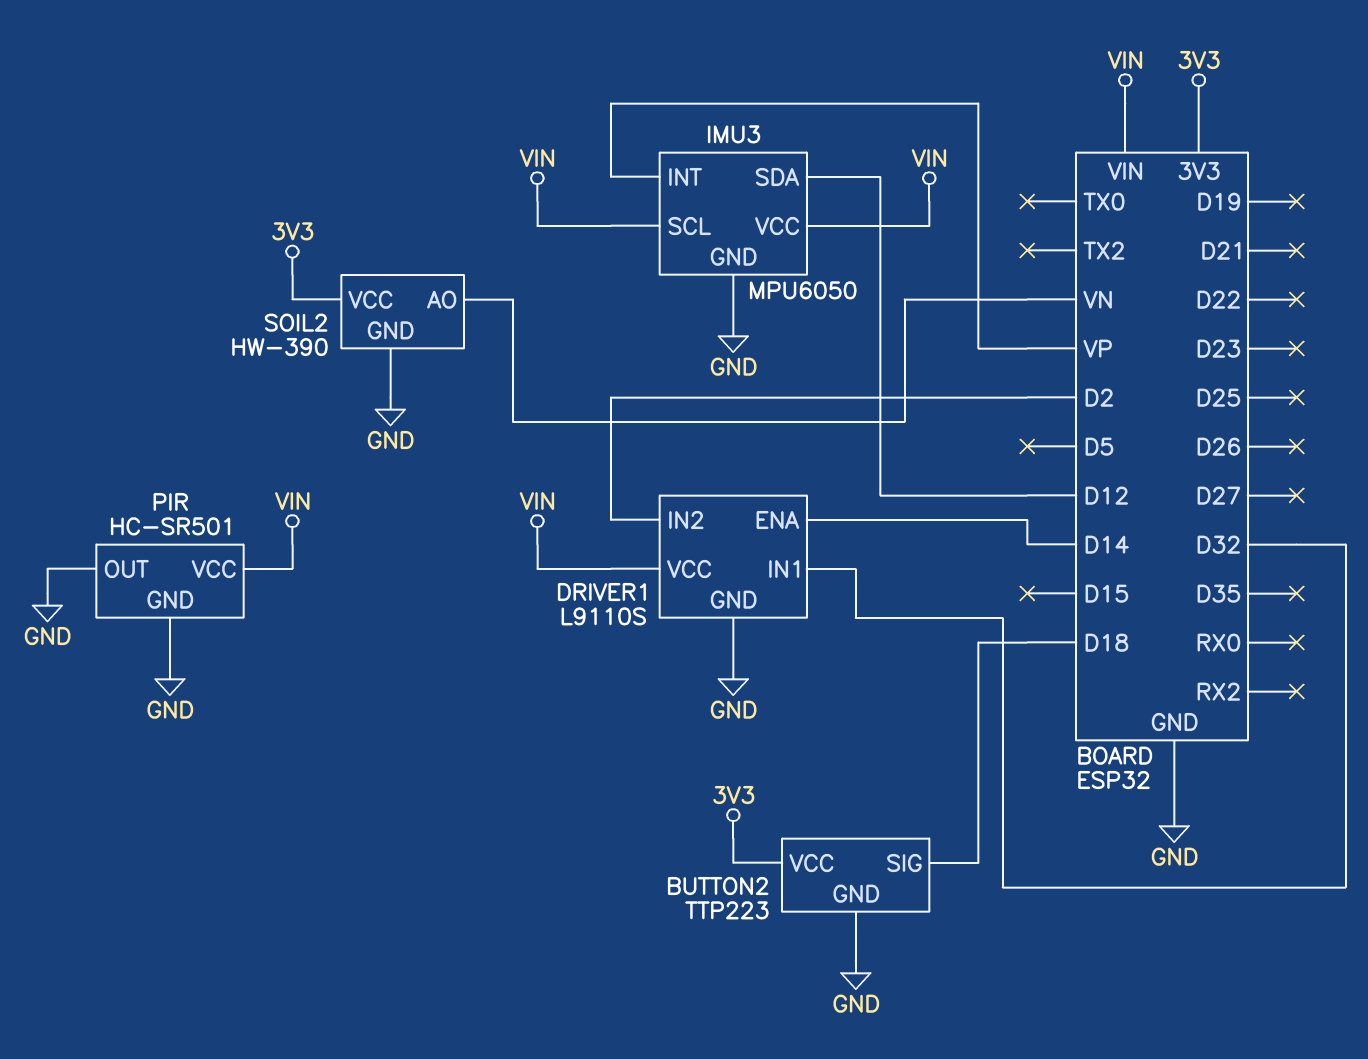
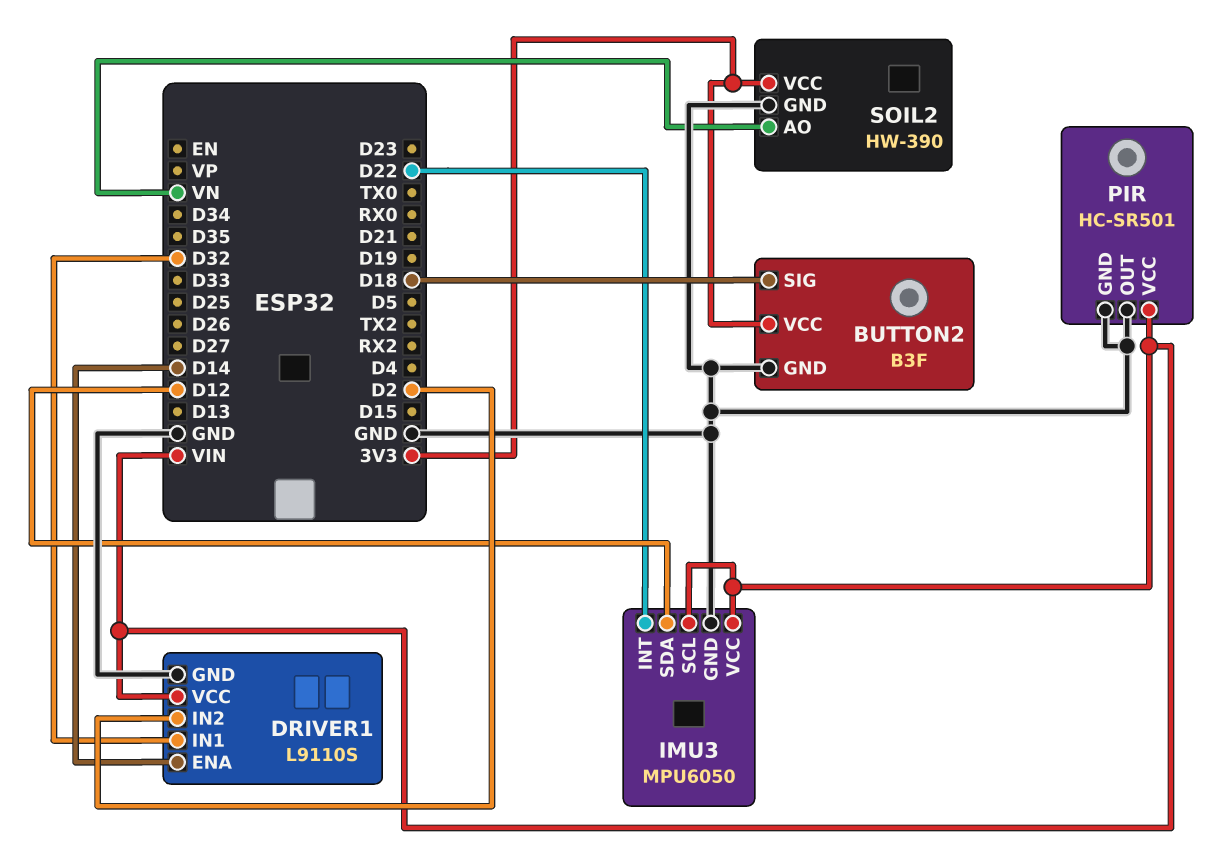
BUTTON2: TTP223 -> B3F
IMU3 pin INT: VP -> D22

